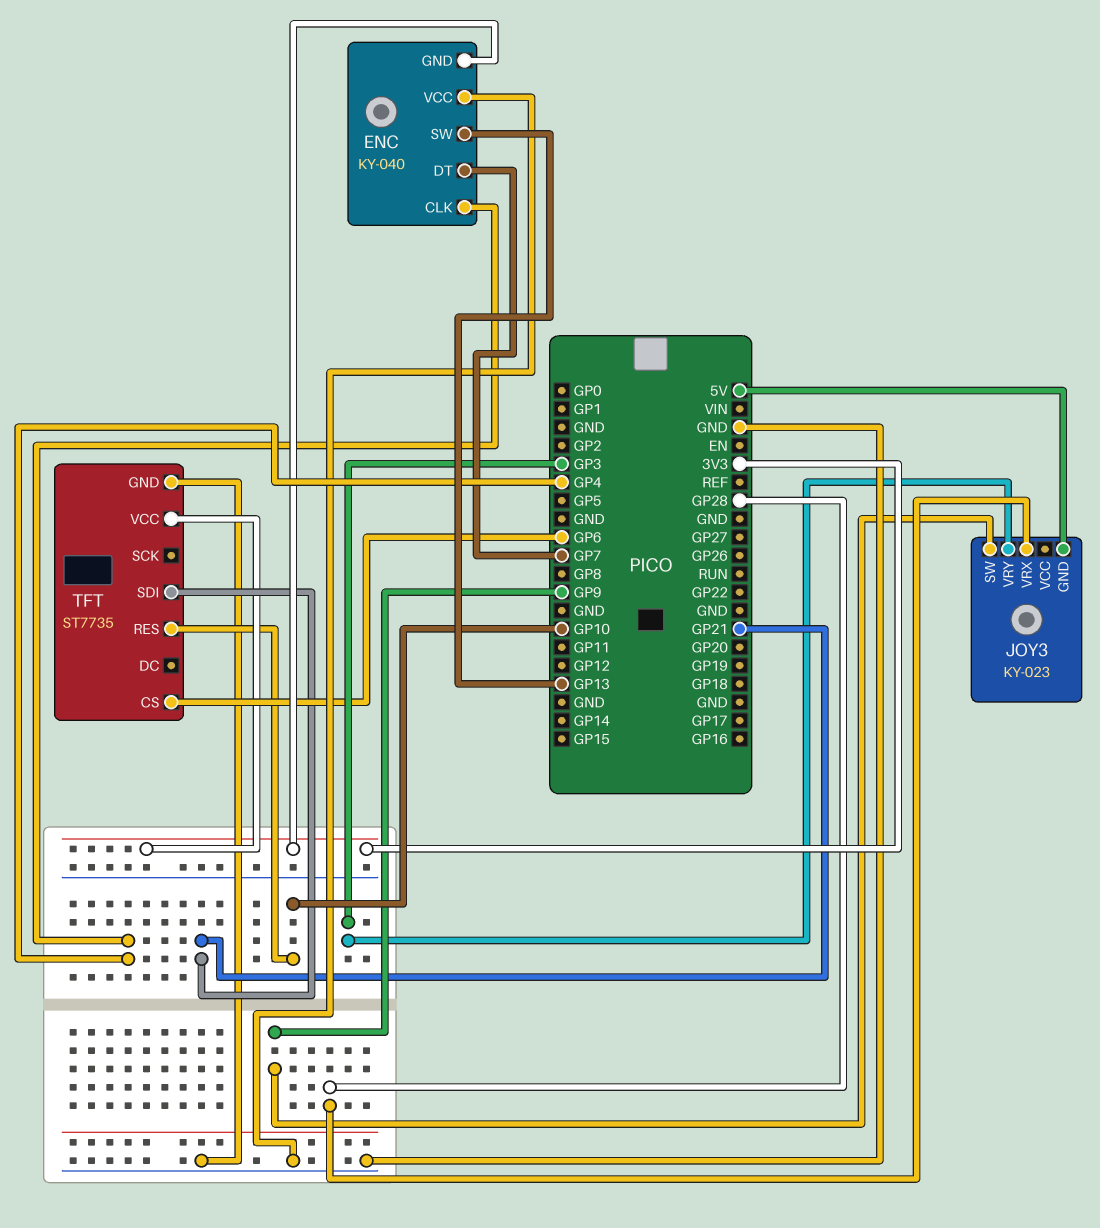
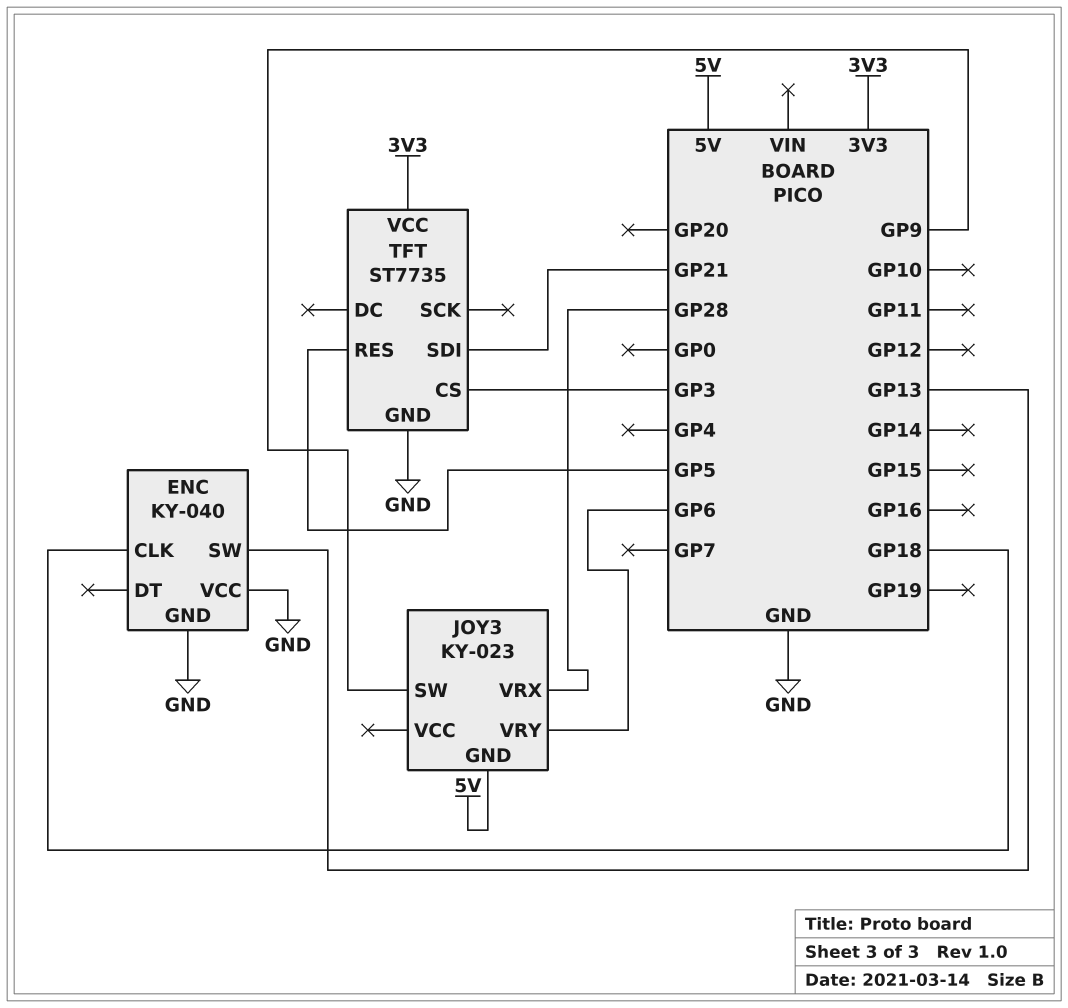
ENC pin CLK: GP4 -> GP18
ENC pin DT: GP7 -> none
ENC pin GND: 3V3 -> GND
JOY3 pin VRY: GP3 -> GP6
TFT pin CS: GP6 -> GP3
TFT pin RES: GP10 -> GP5

